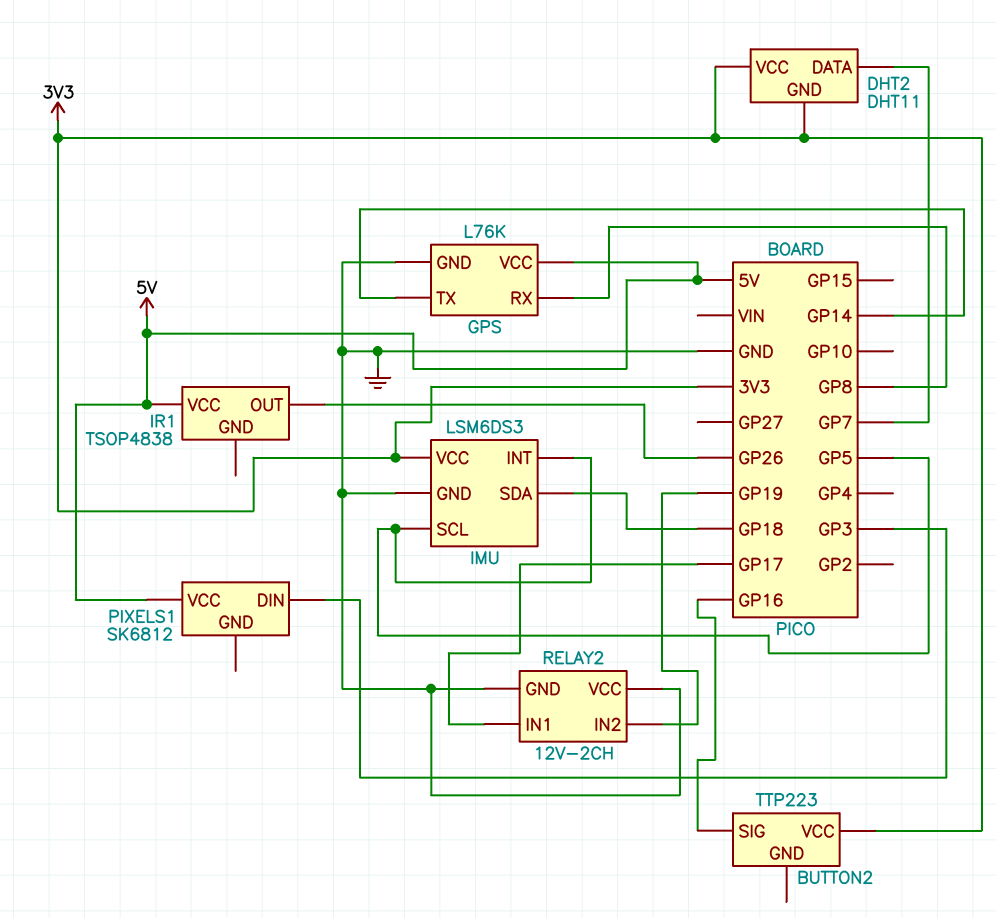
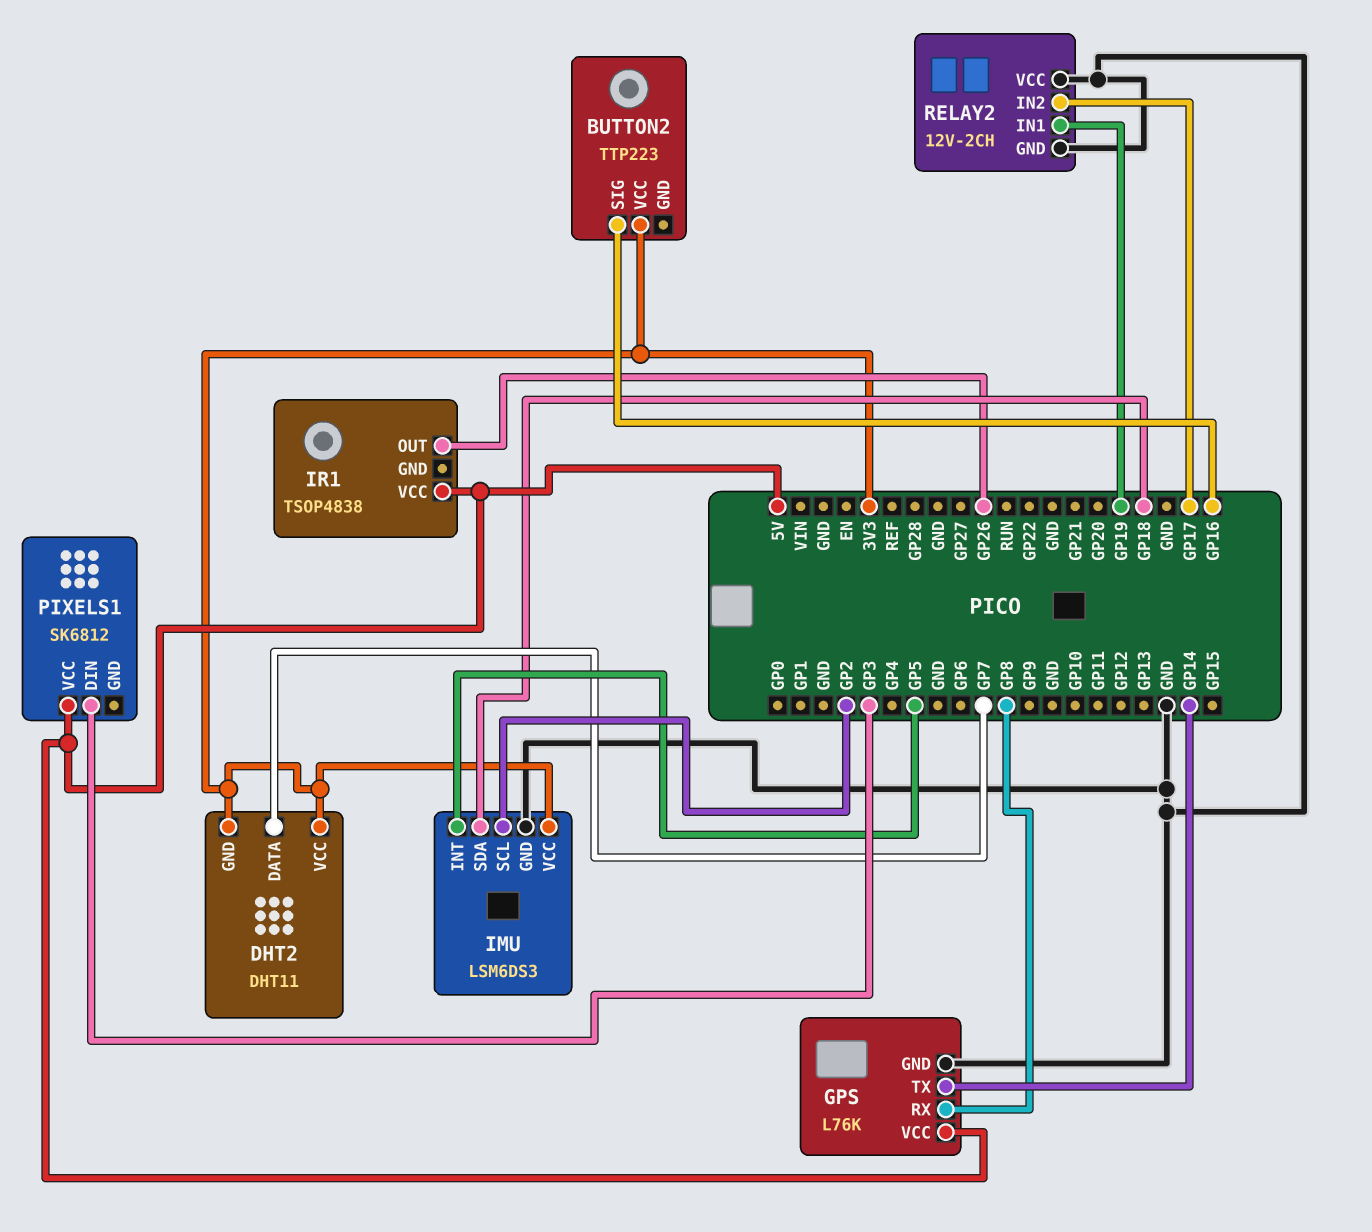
IMU pin SCL: GP5 -> GP2
RELAY2 pin IN1: GP17 -> GP19
RELAY2 pin IN2: GP19 -> GP17

